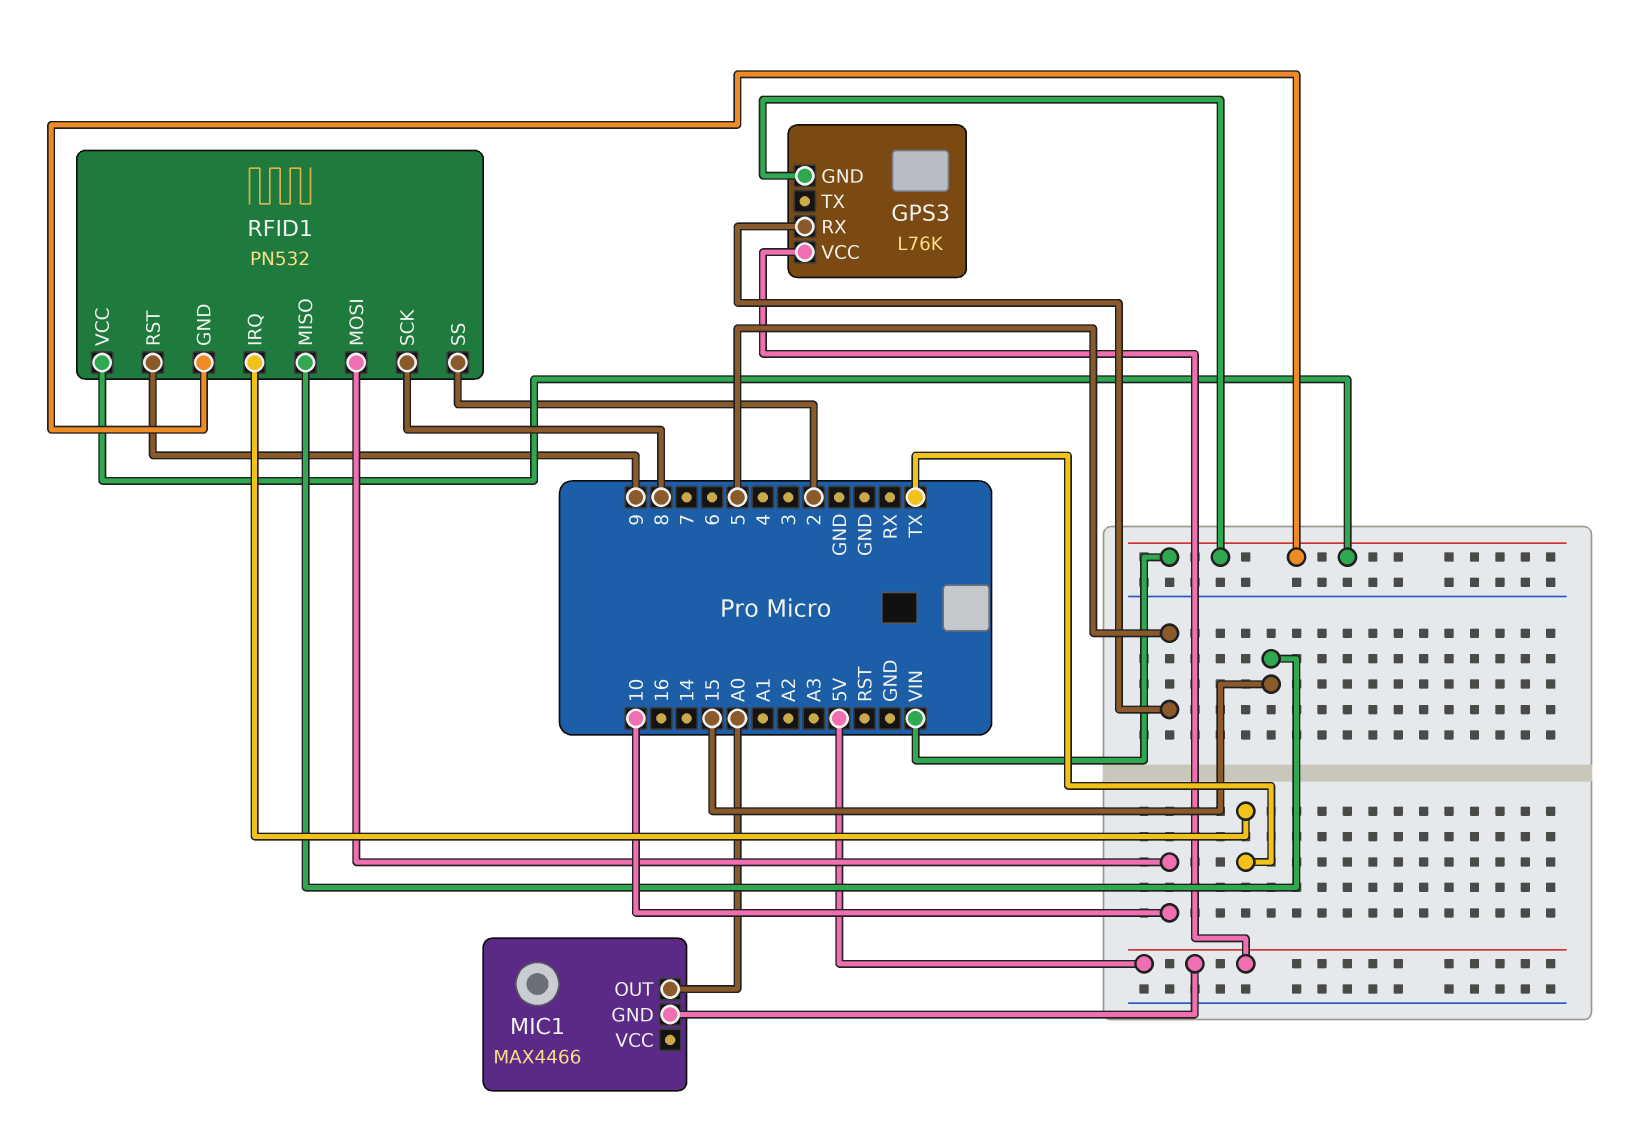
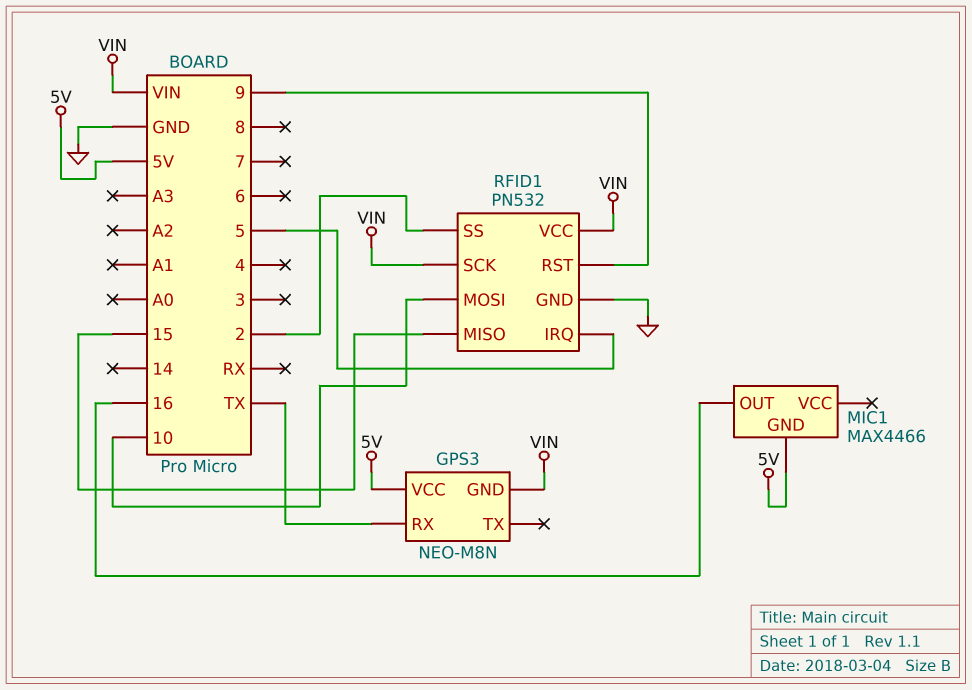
GPS3: L76K -> NEO-M8N
GPS3 pin RX: 5 -> TX
MIC1 pin OUT: A0 -> 16
RFID1 pin GND: VIN -> GND
RFID1 pin IRQ: TX -> 5
RFID1 pin SCK: 8 -> VIN

